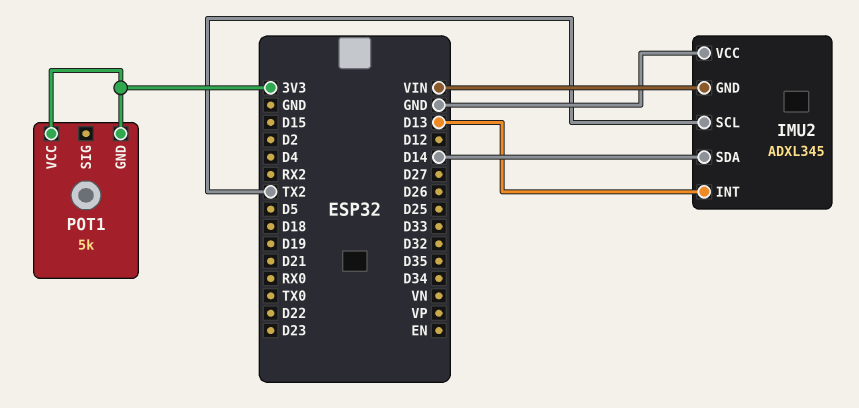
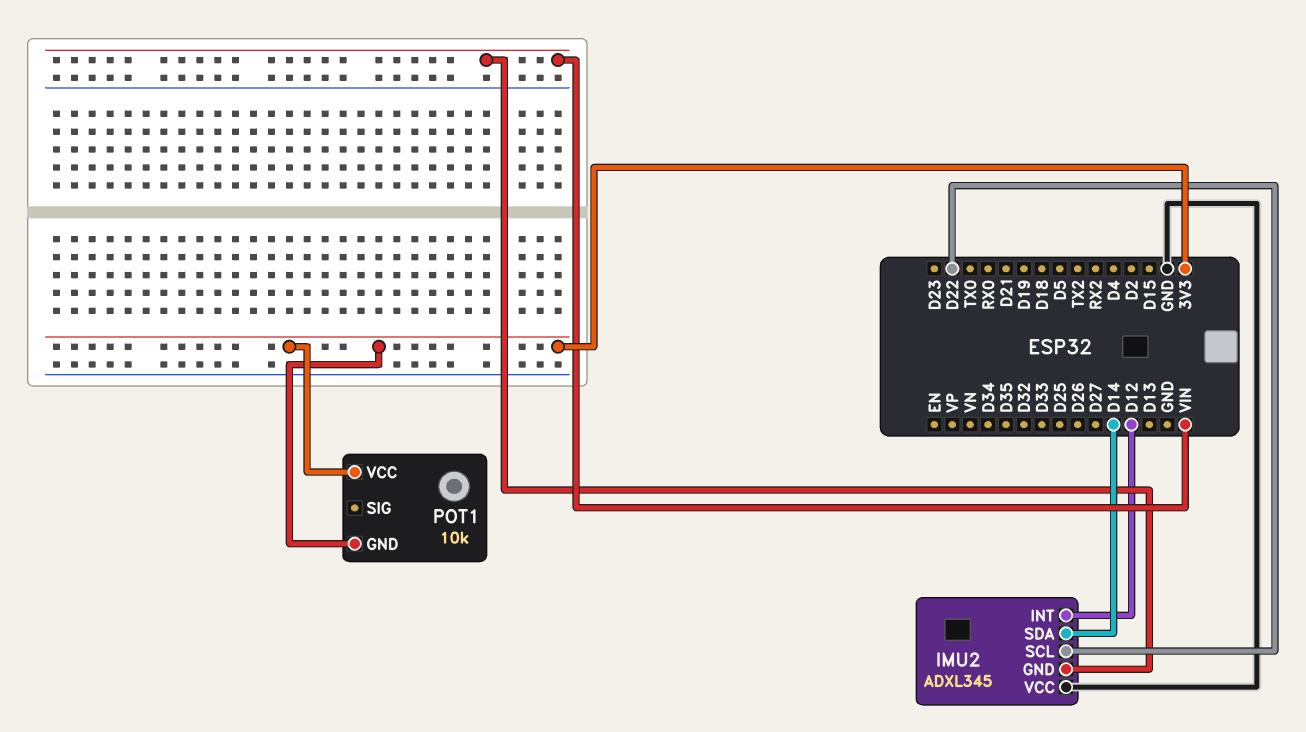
IMU2 pin INT: D13 -> D12
IMU2 pin SCL: TX2 -> D22
POT1: 5k -> 10k

